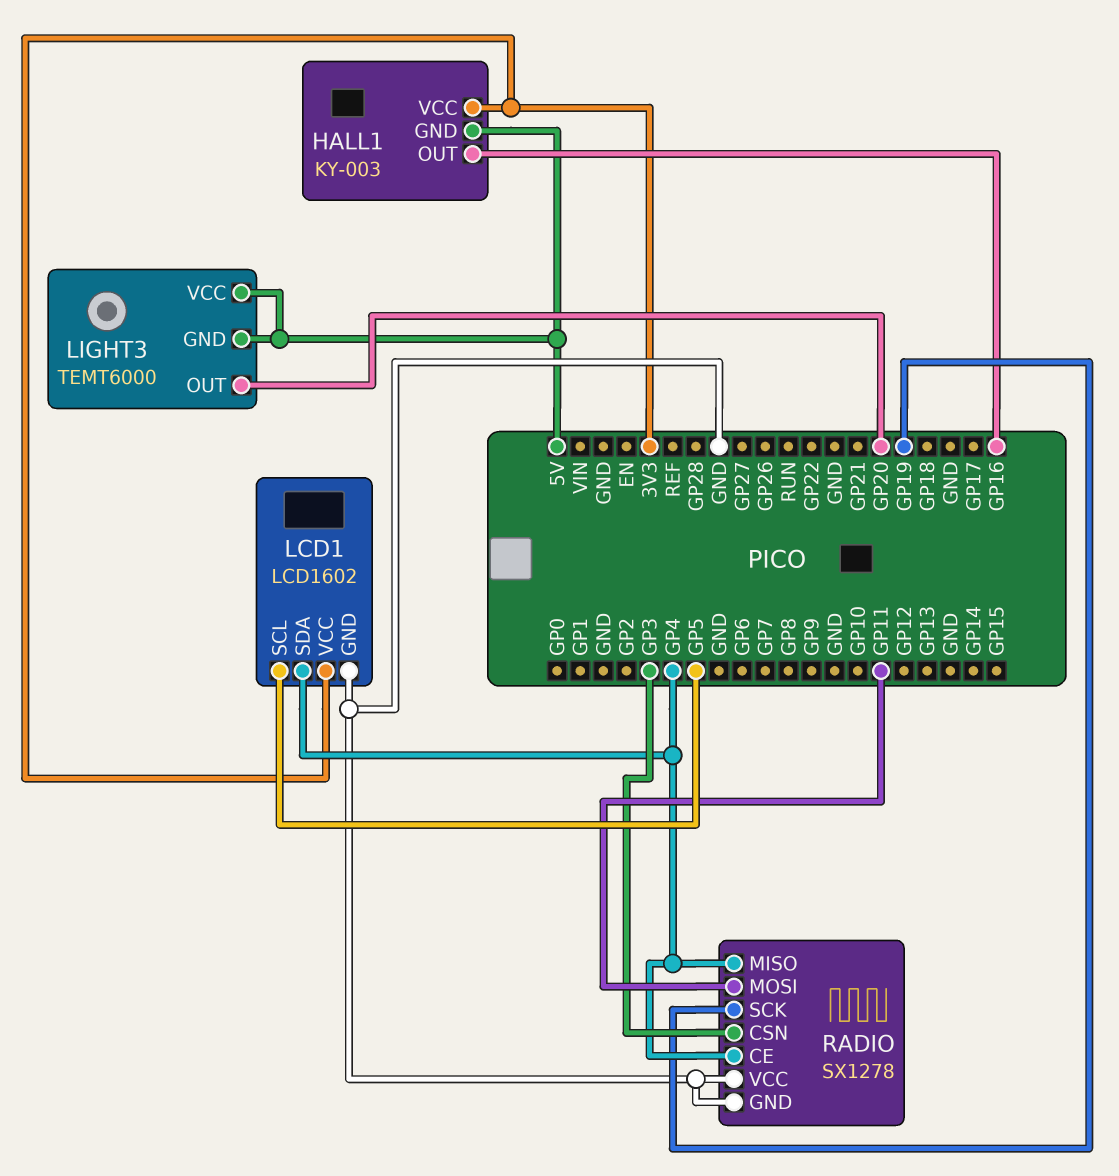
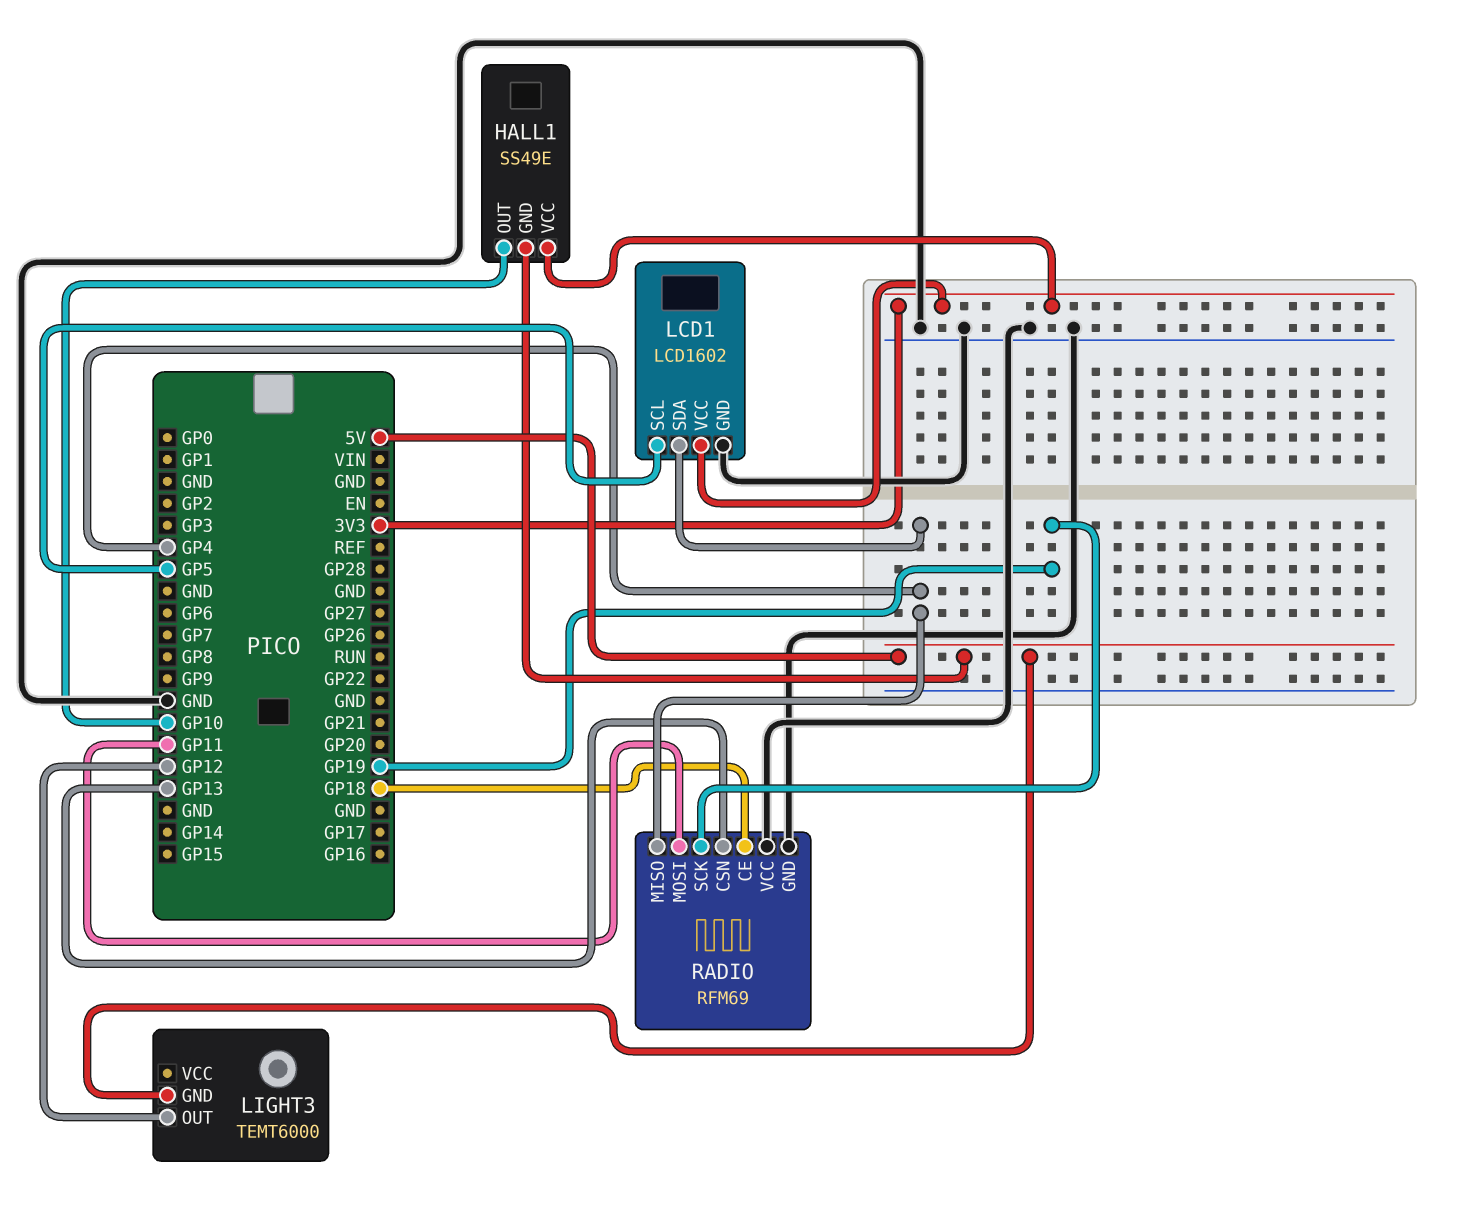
HALL1: KY-003 -> SS49E
HALL1 pin OUT: GP16 -> GP10
LIGHT3 pin OUT: GP20 -> GP12
LIGHT3 pin VCC: 5V -> none
RADIO: SX1278 -> RFM69
RADIO pin CE: GP4 -> GP18
RADIO pin CSN: GP3 -> GP13

